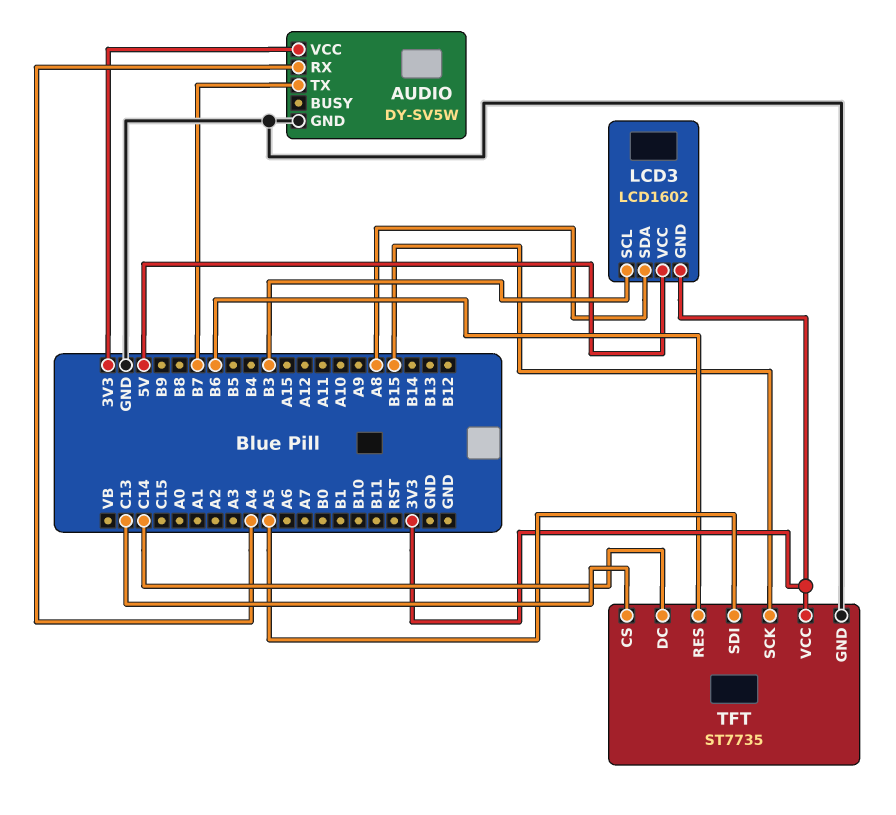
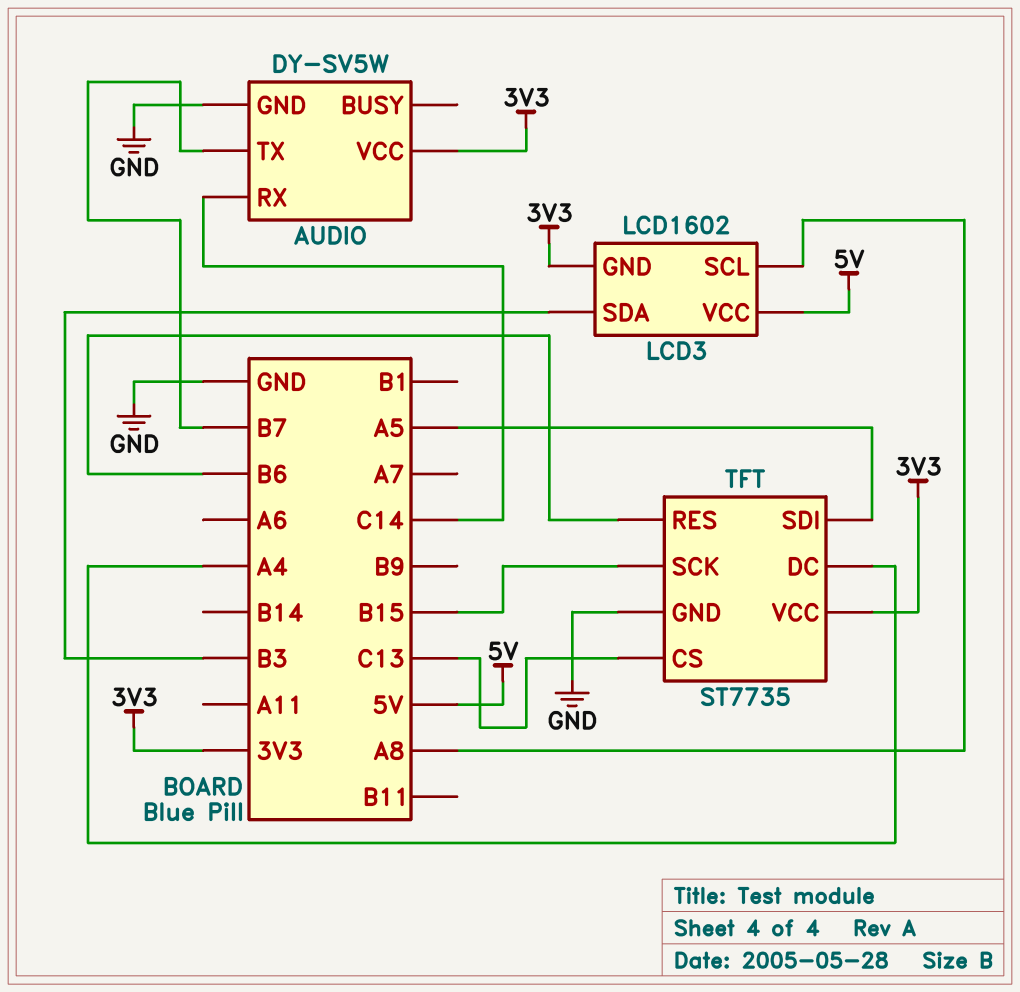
AUDIO pin RX: A4 -> C14
LCD3 pin SCL: B3 -> A8
LCD3 pin SDA: A8 -> B3
TFT pin DC: C14 -> A4

